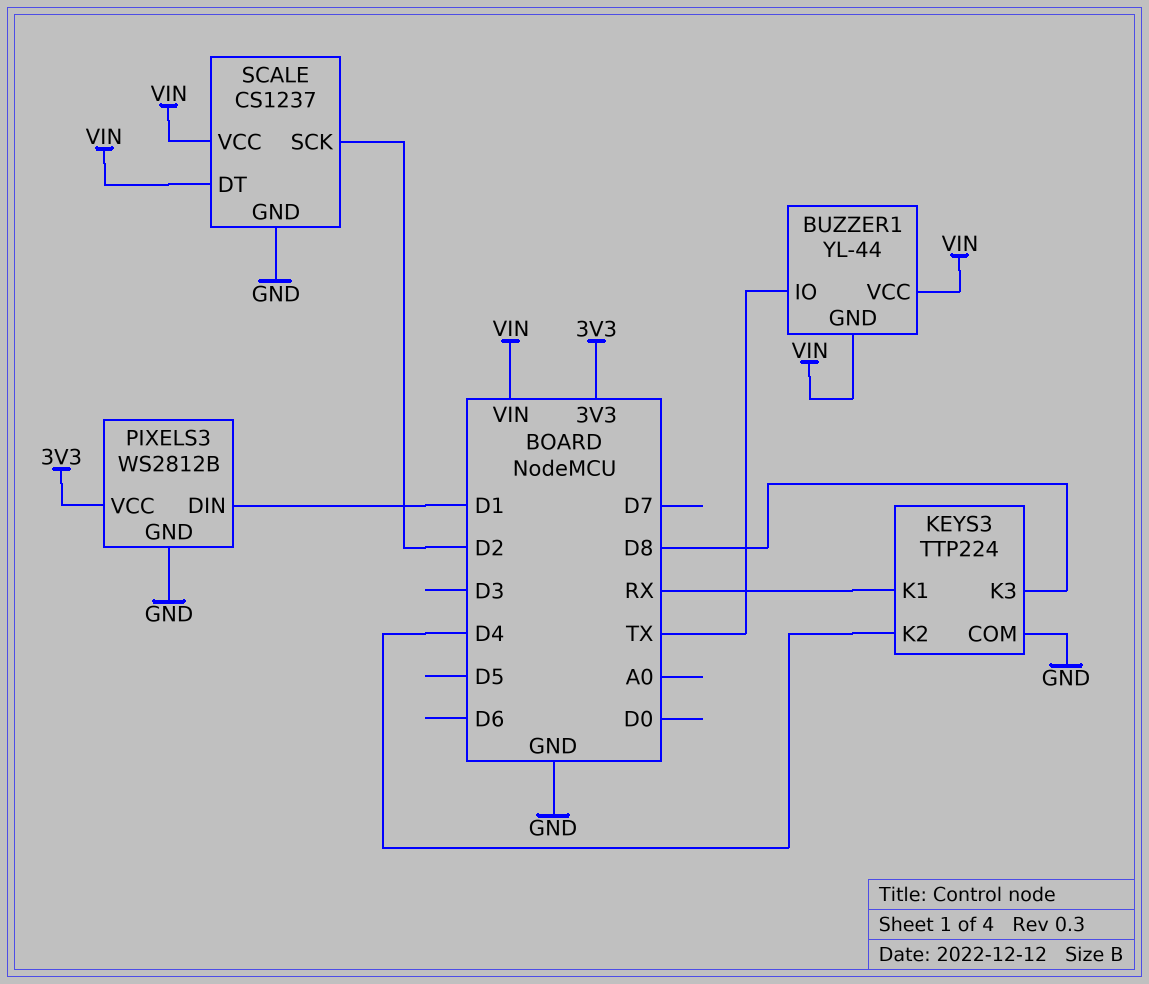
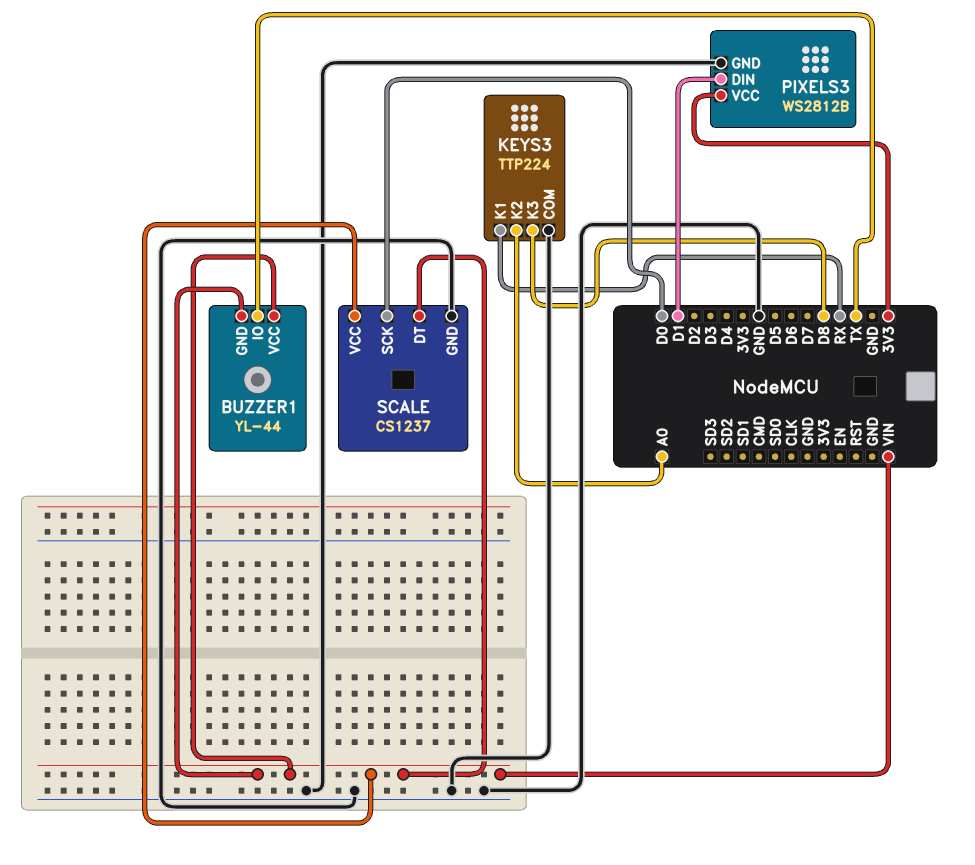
KEYS3 pin K2: D4 -> A0
SCALE pin SCK: D2 -> D0

